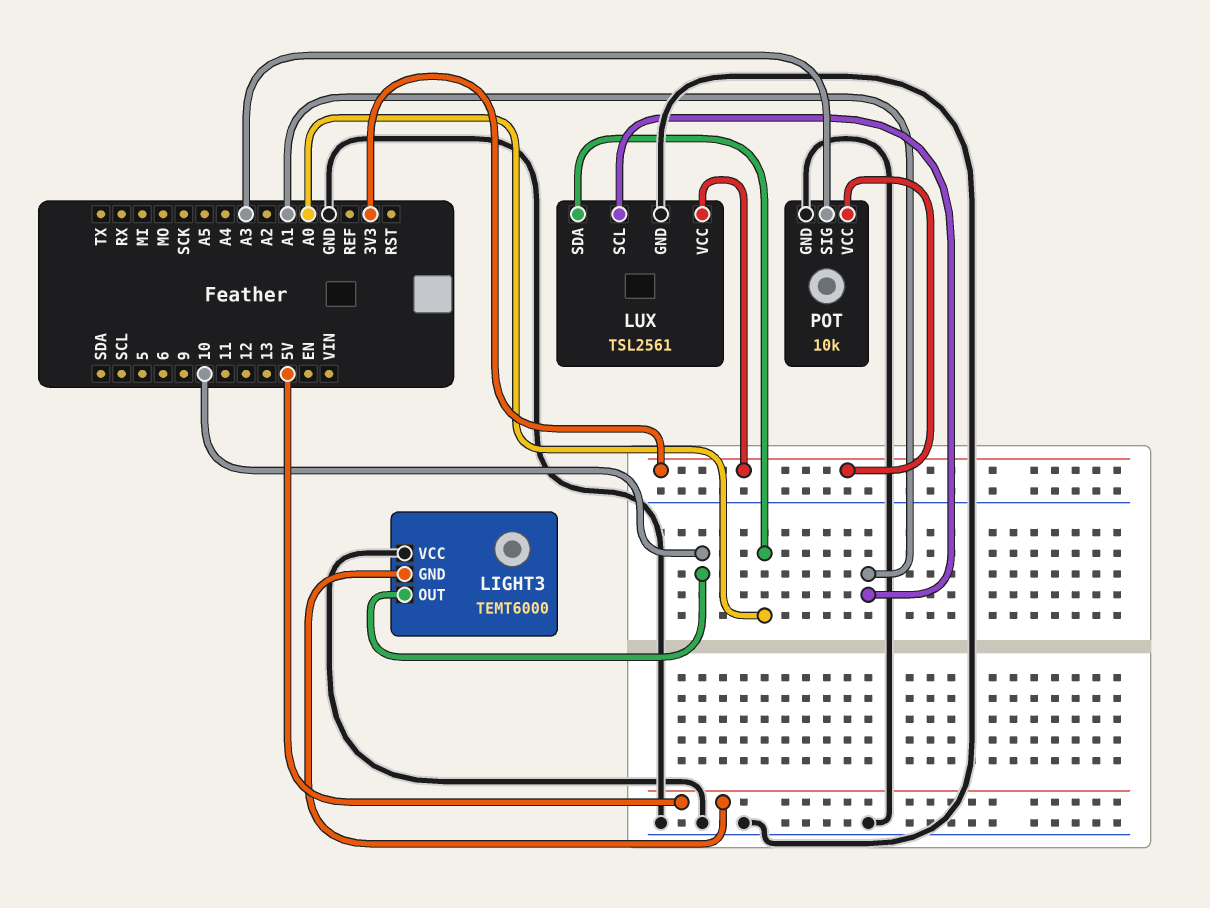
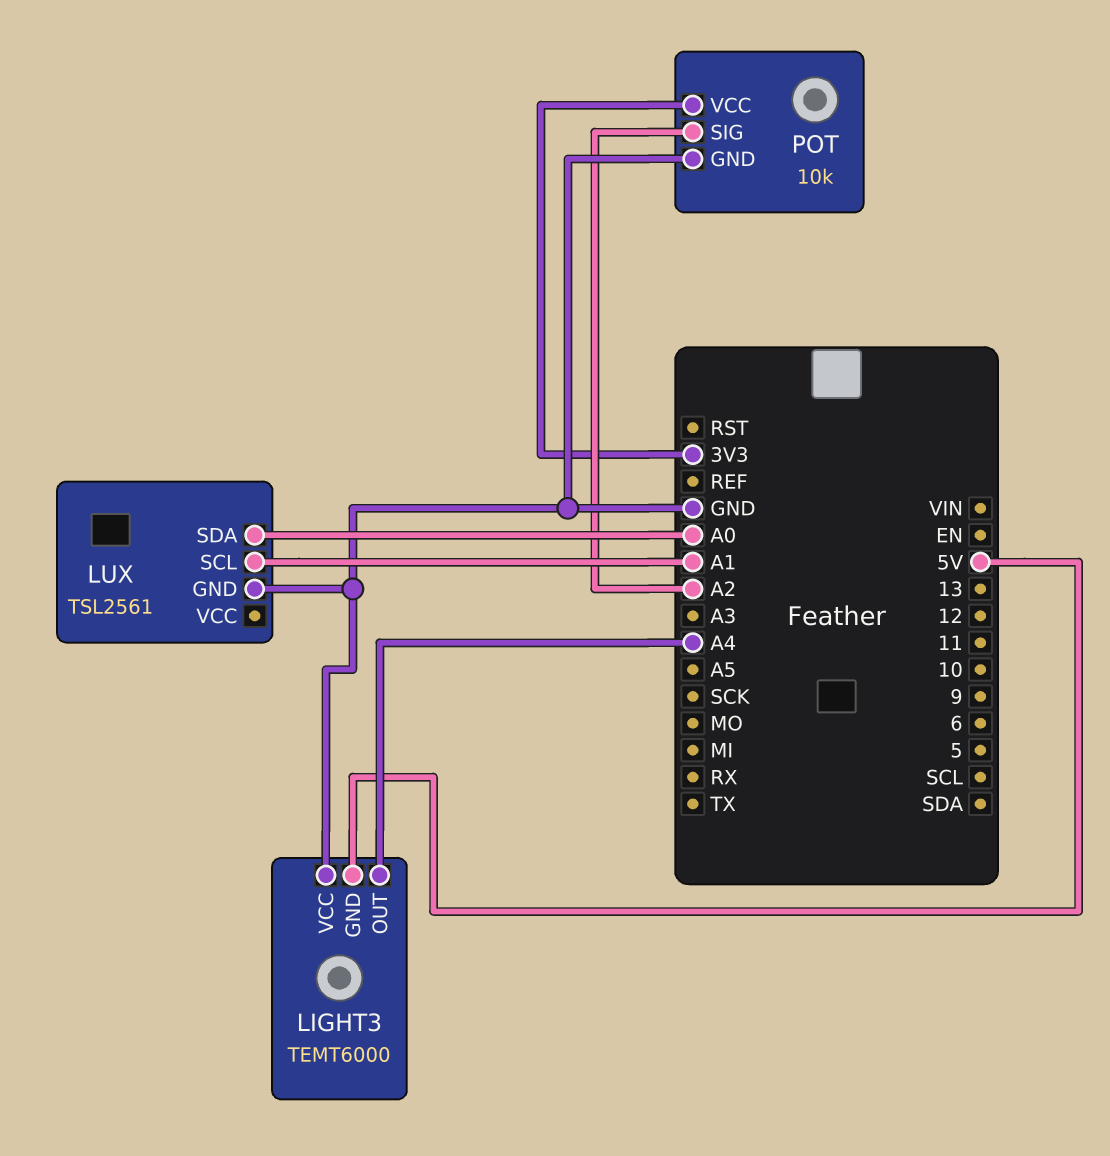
LIGHT3 pin OUT: 10 -> A4
LUX pin VCC: 3V3 -> none
POT pin SIG: A3 -> A2

